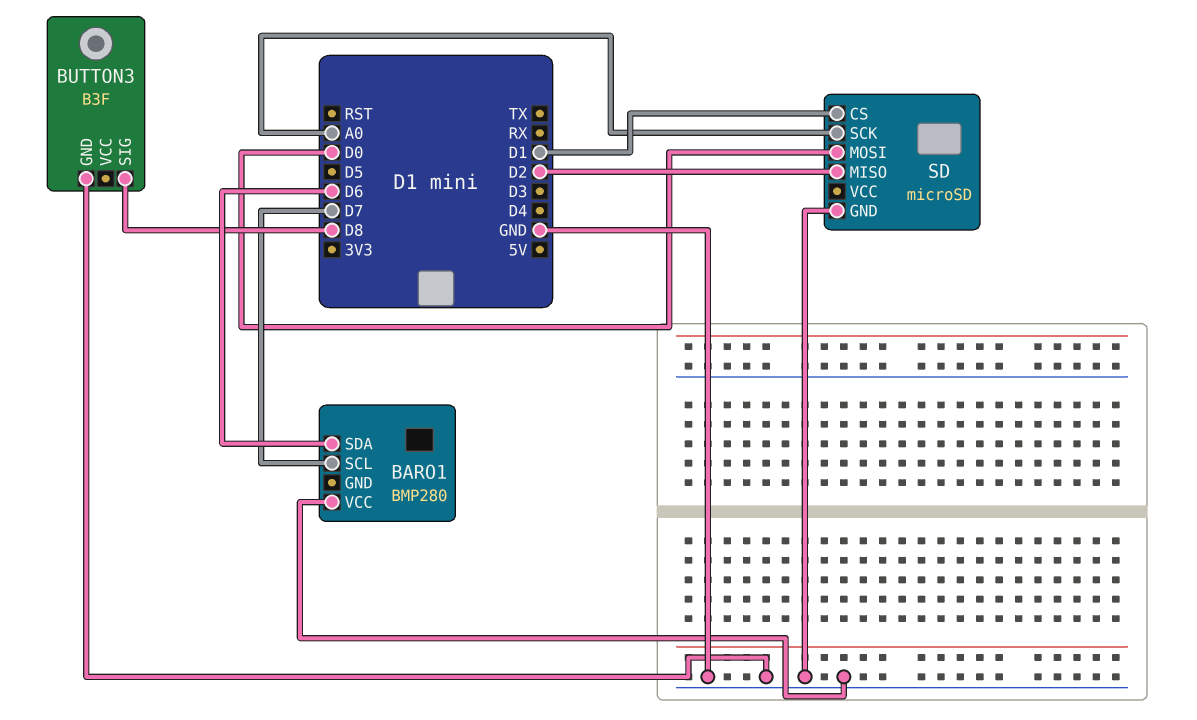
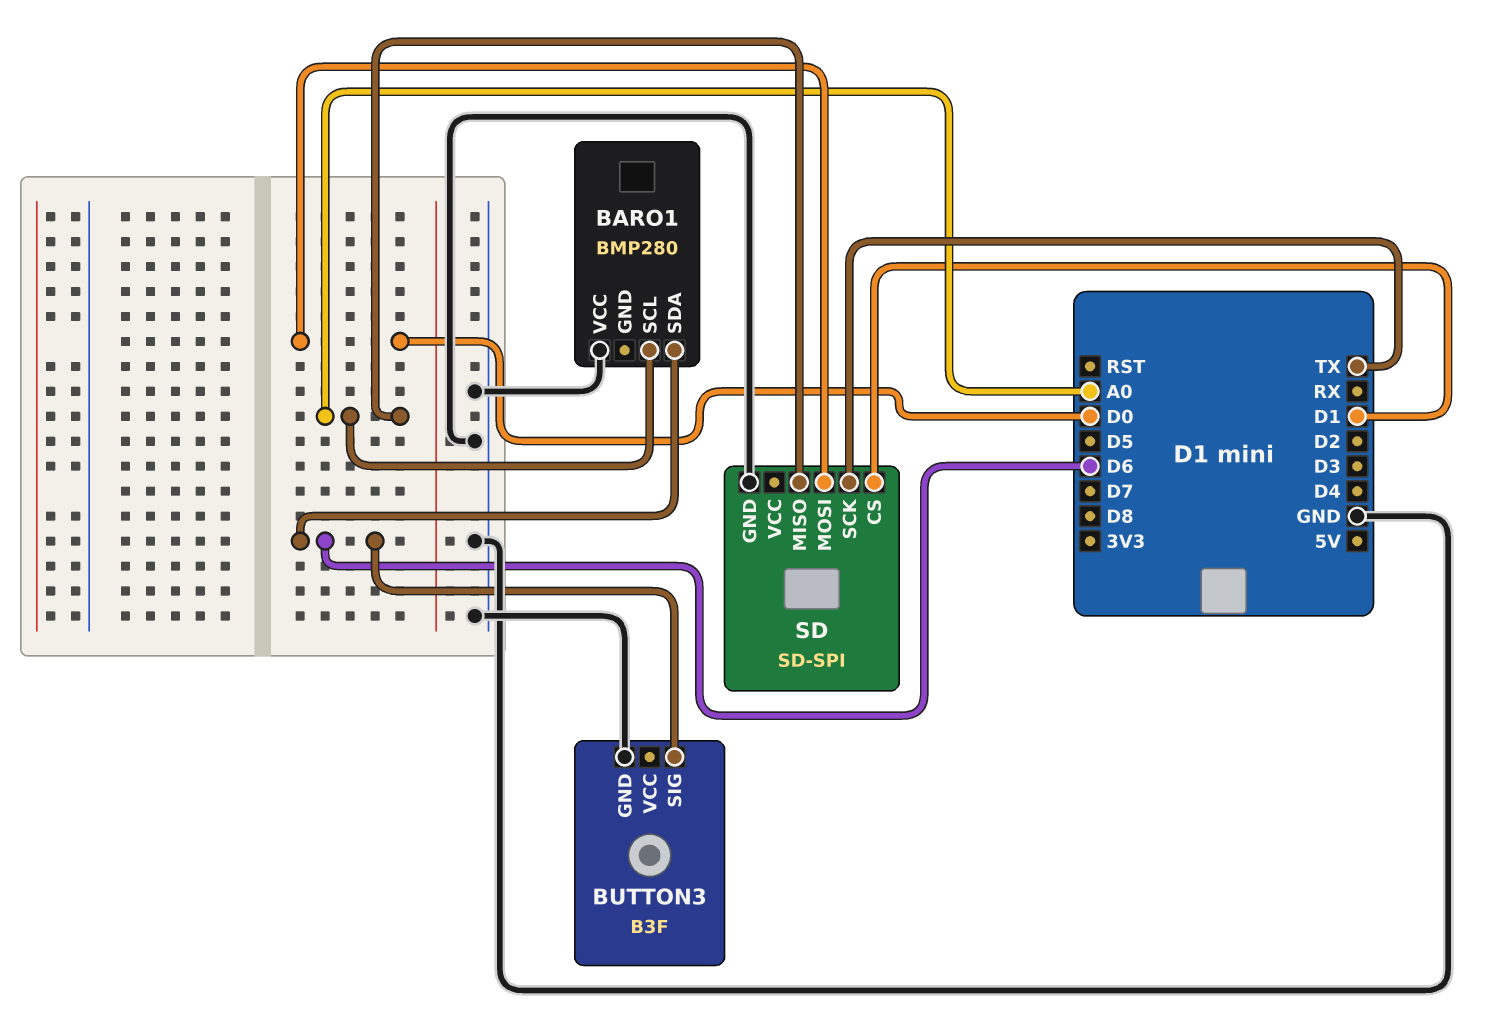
BARO1 pin SCL: D7 -> A0
BUTTON3 pin SIG: D8 -> D6
SD: microSD -> SD-SPI
SD pin MISO: D2 -> A0
SD pin SCK: A0 -> TX

